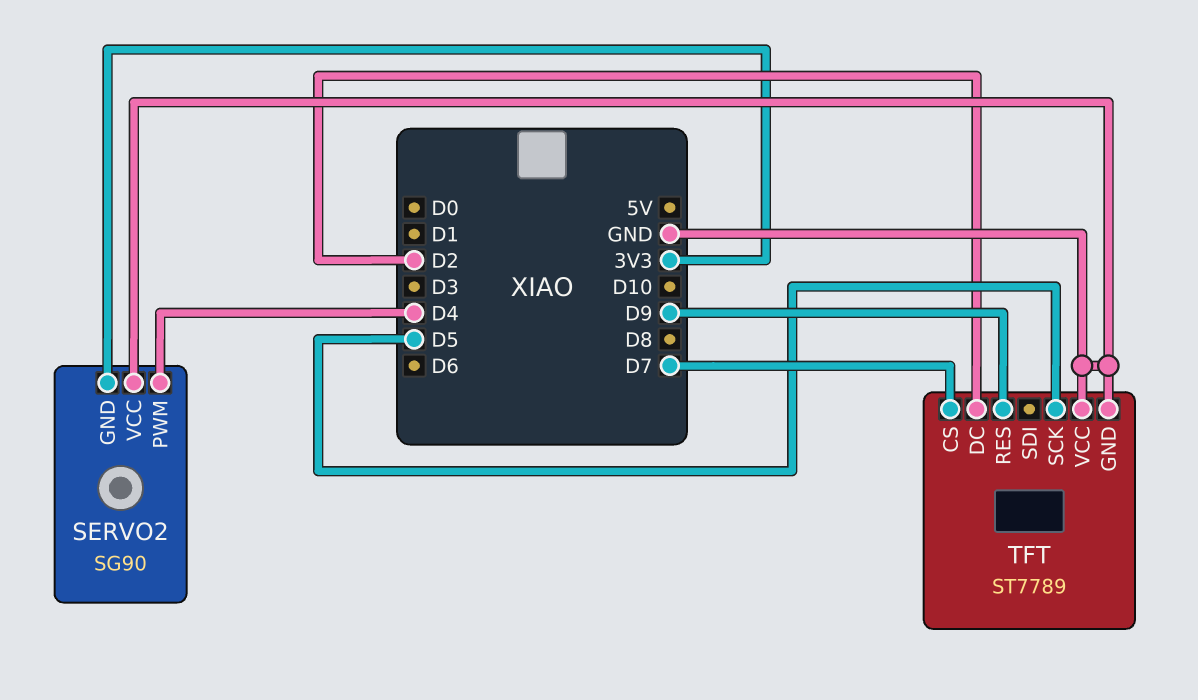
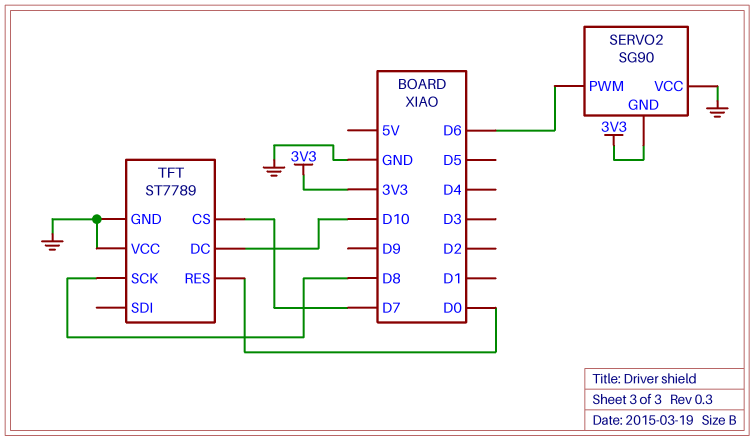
SERVO2 pin PWM: D4 -> D6
TFT pin DC: D2 -> D10
TFT pin RES: D9 -> D0
TFT pin SCK: D5 -> D8

